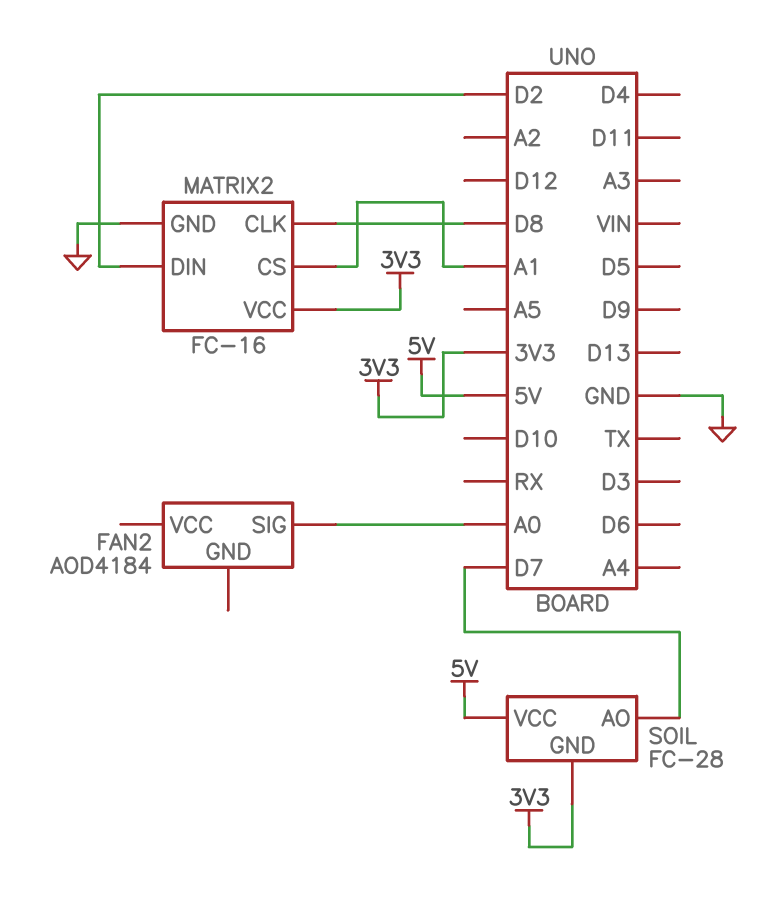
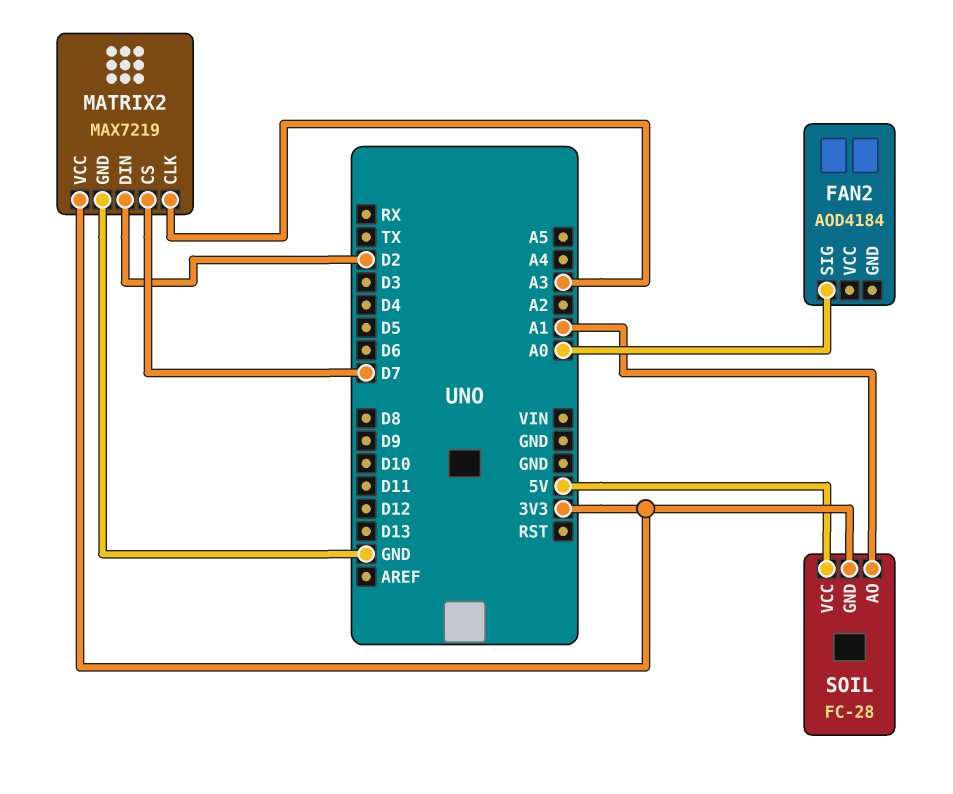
MATRIX2: FC-16 -> MAX7219
MATRIX2 pin CLK: D8 -> A3
MATRIX2 pin CS: A1 -> D7
SOIL pin AO: D7 -> A1

